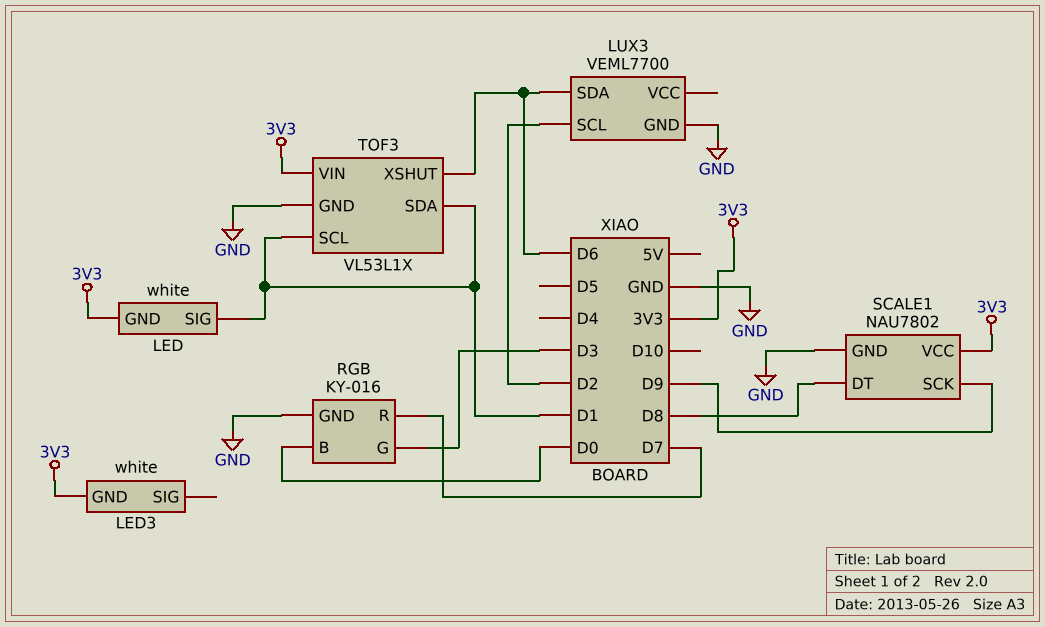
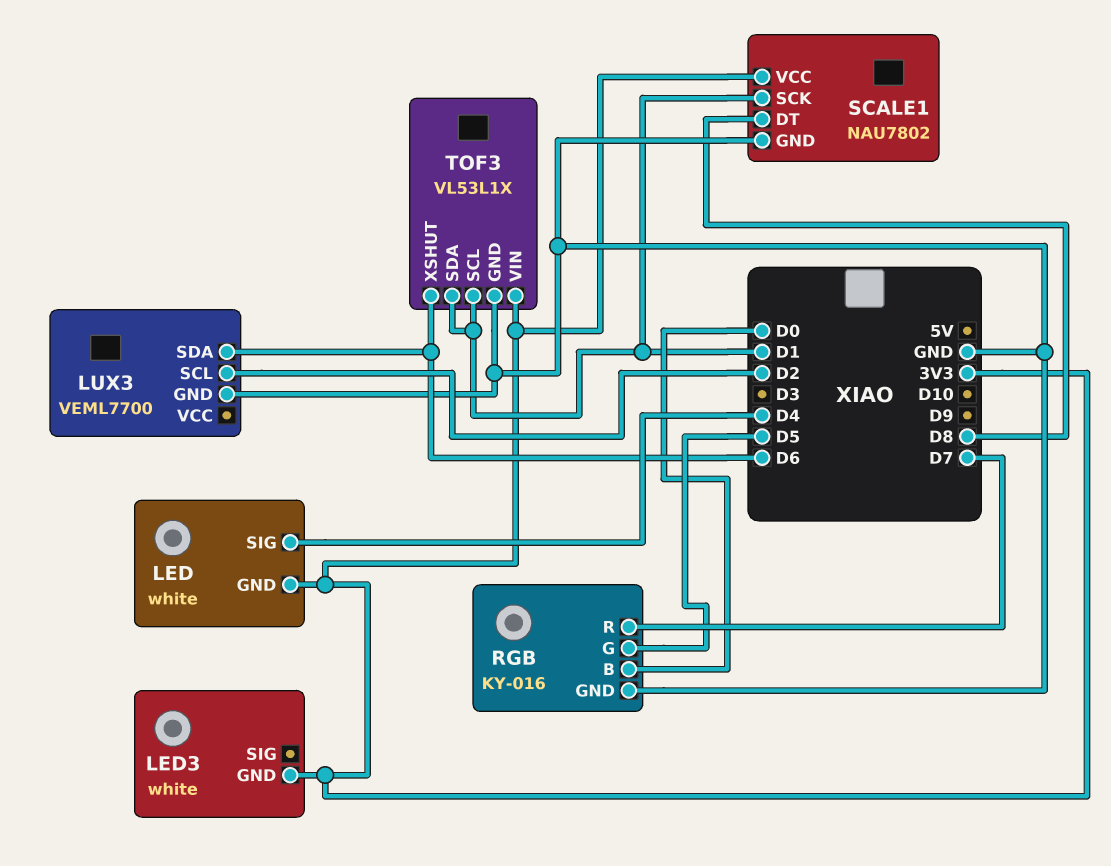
LED pin SIG: D1 -> D4
RGB pin G: D3 -> D5
SCALE1 pin SCK: D9 -> D1

